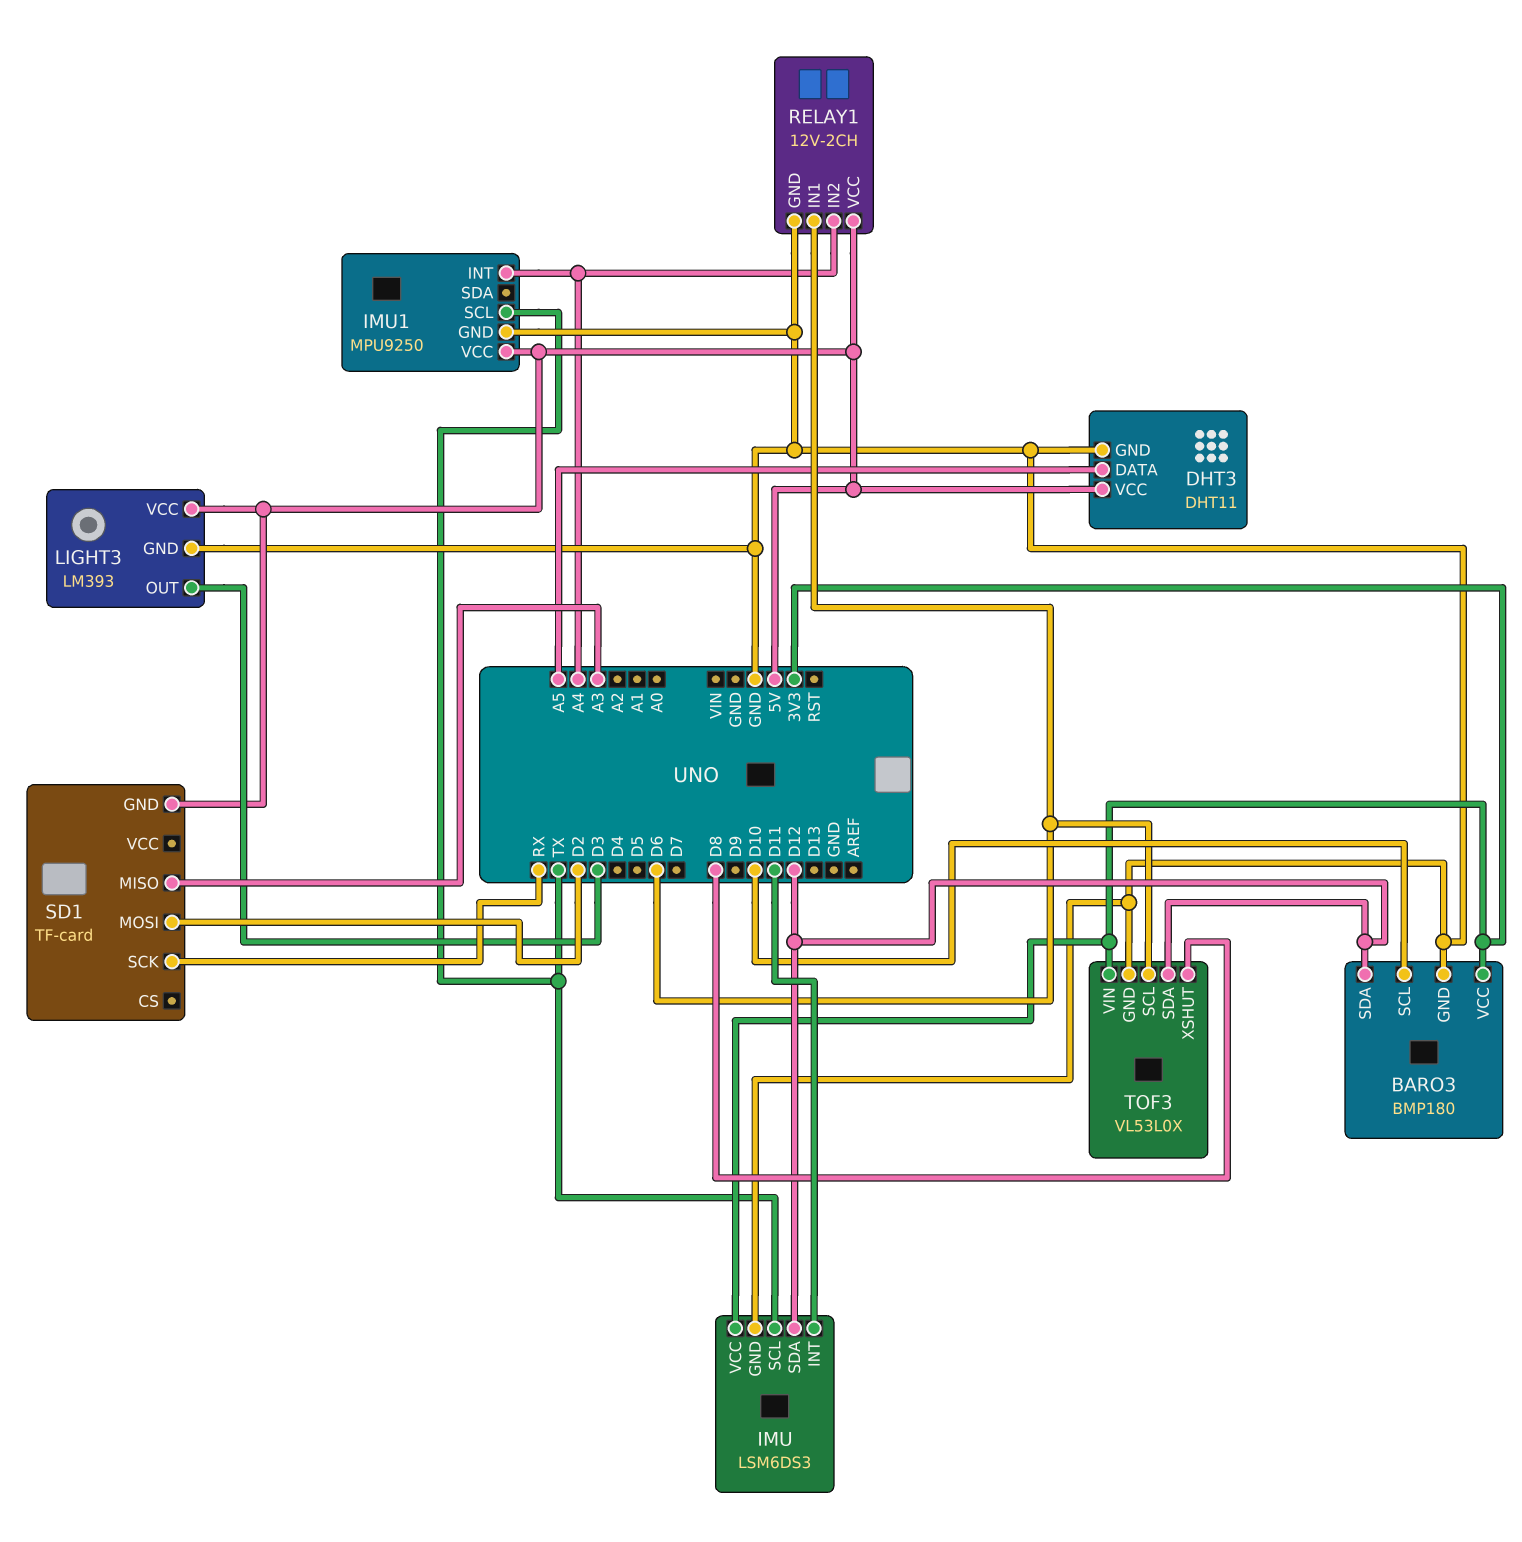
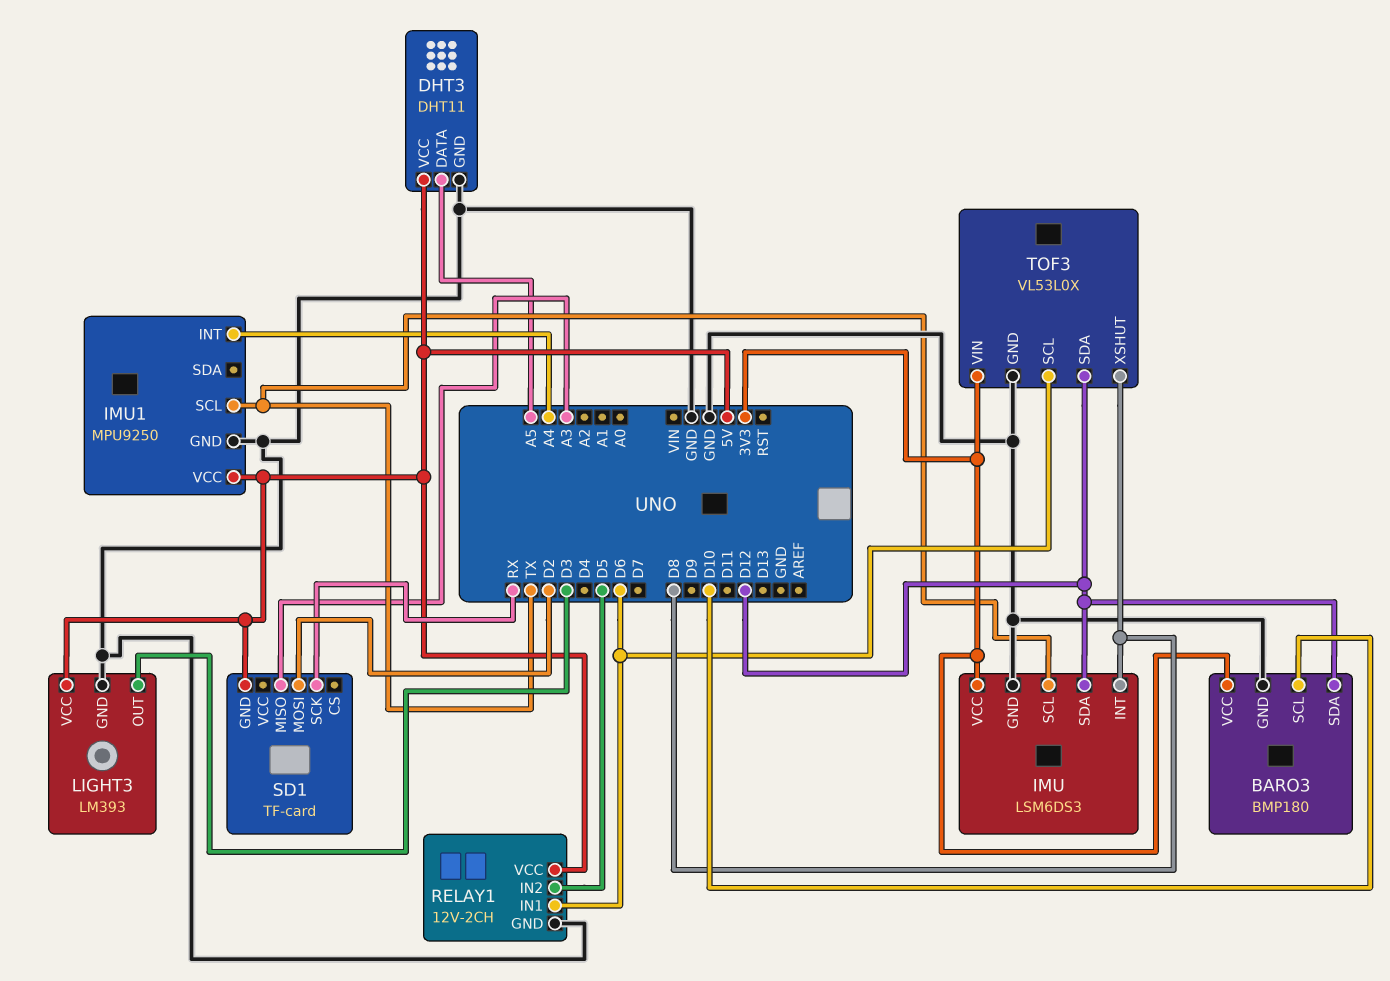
IMU pin INT: D11 -> D8
RELAY1 pin IN2: A4 -> D5

